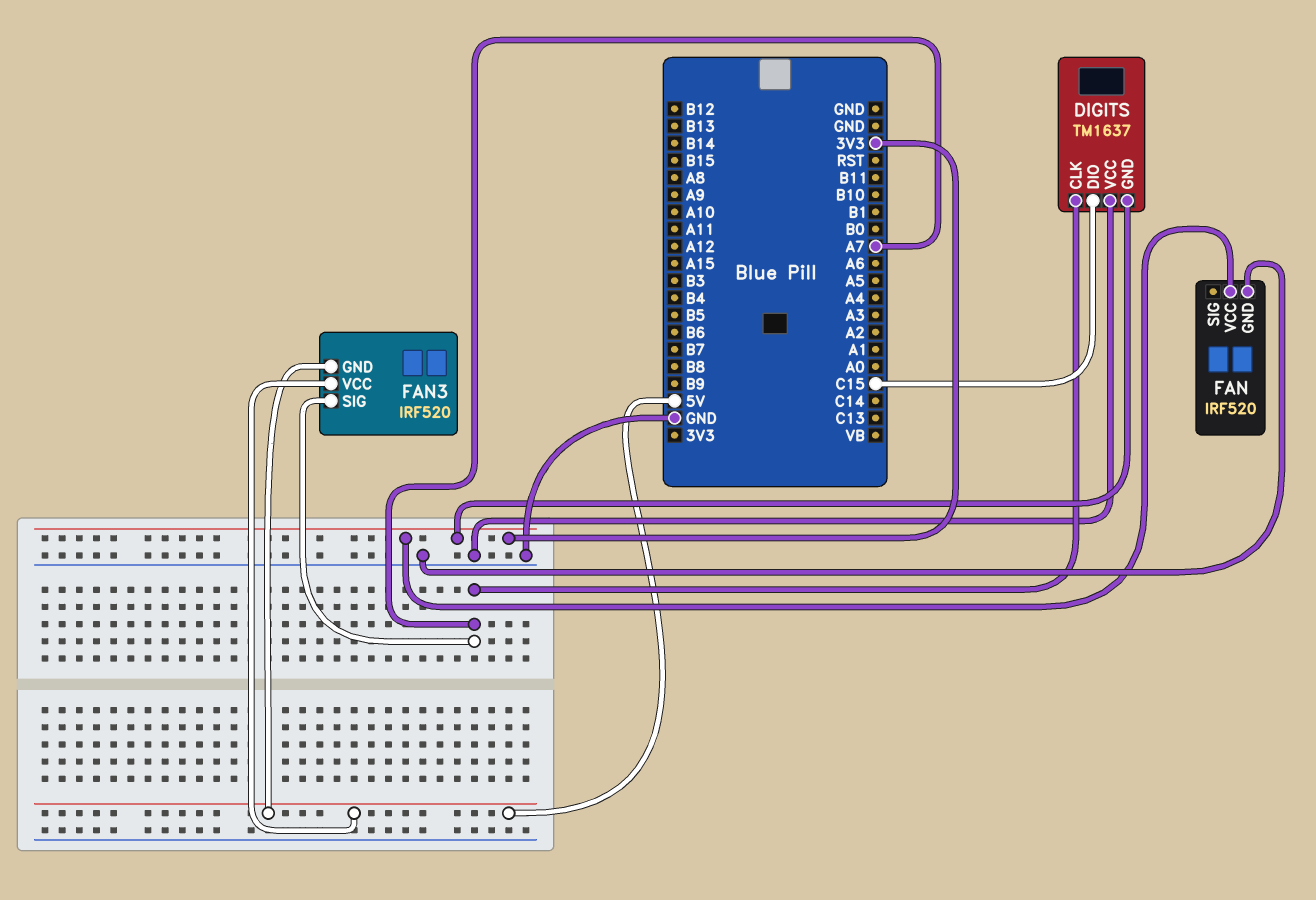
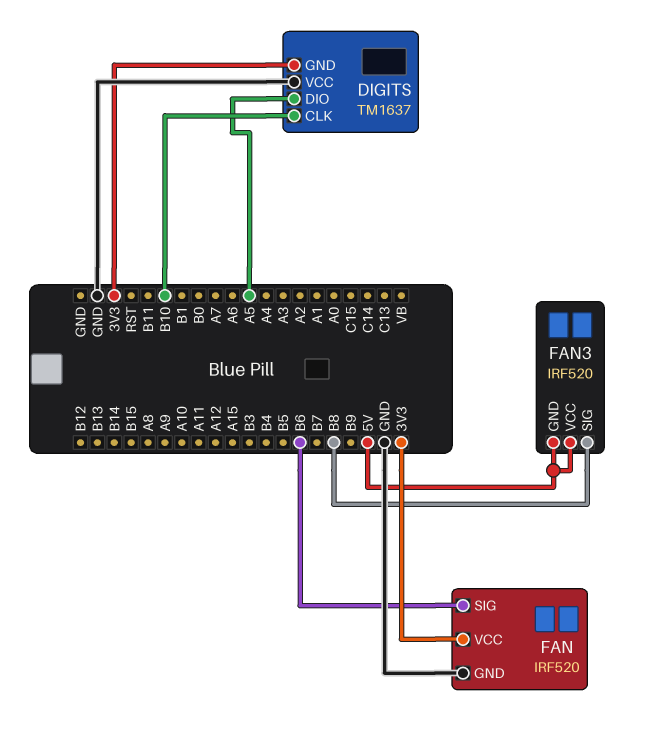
DIGITS pin CLK: A7 -> B10
DIGITS pin DIO: C15 -> A5
FAN pin SIG: none -> B6
FAN3 pin SIG: A7 -> B8

